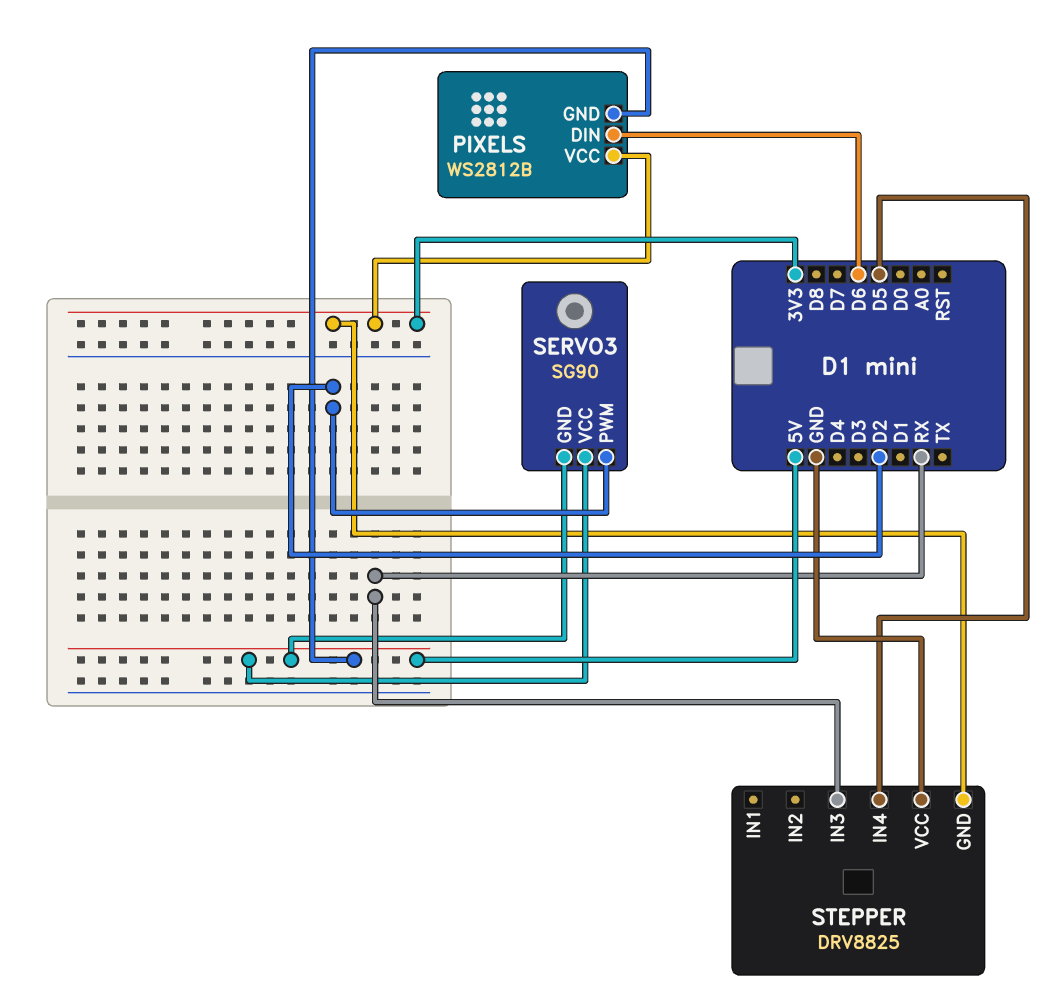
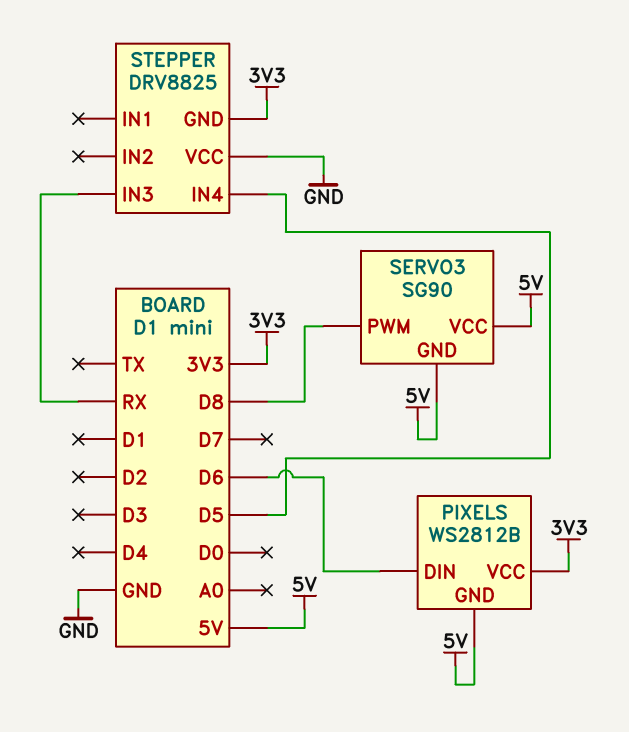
SERVO3 pin PWM: D2 -> D8

